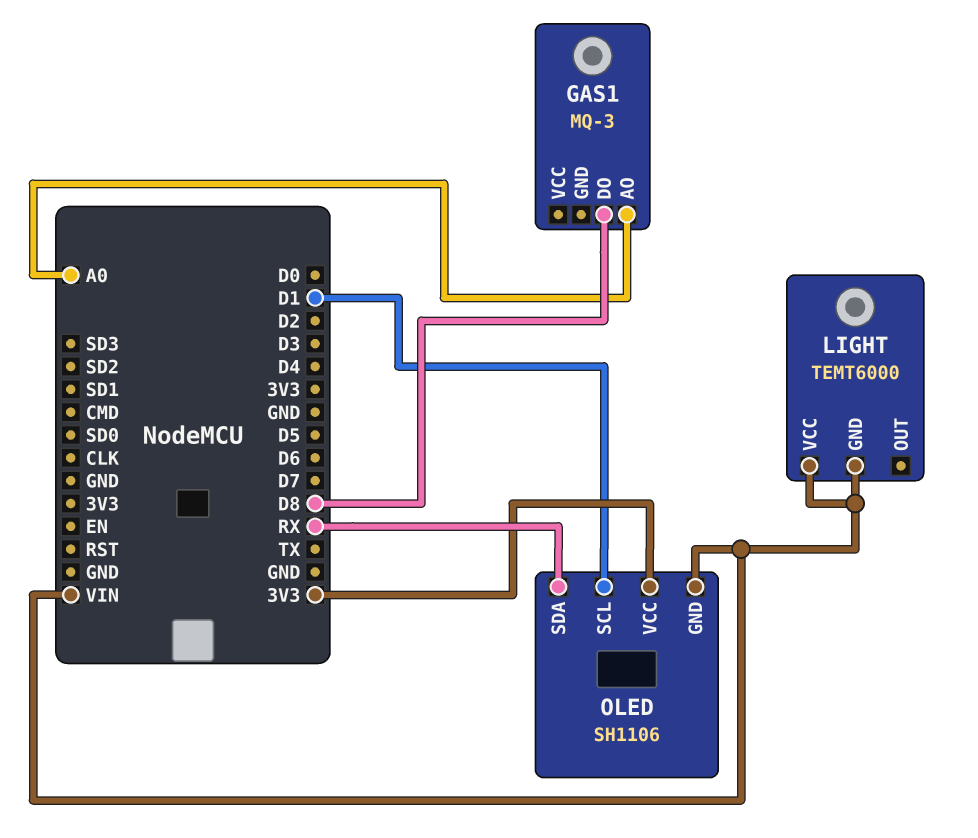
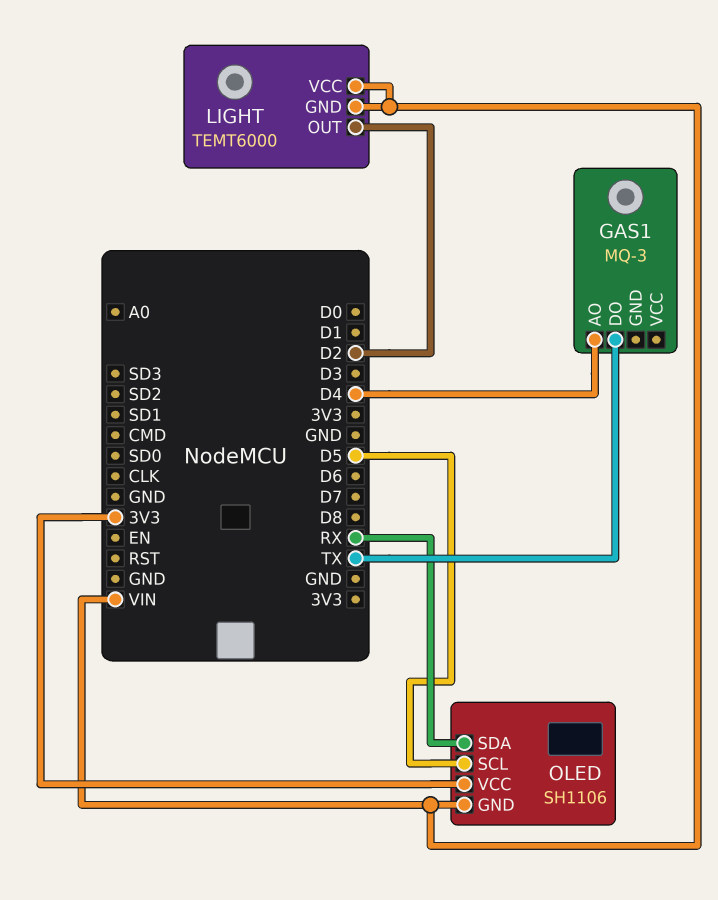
GAS1 pin AO: A0 -> D4
GAS1 pin DO: D8 -> TX
LIGHT pin OUT: none -> D2
OLED pin SCL: D1 -> D5

